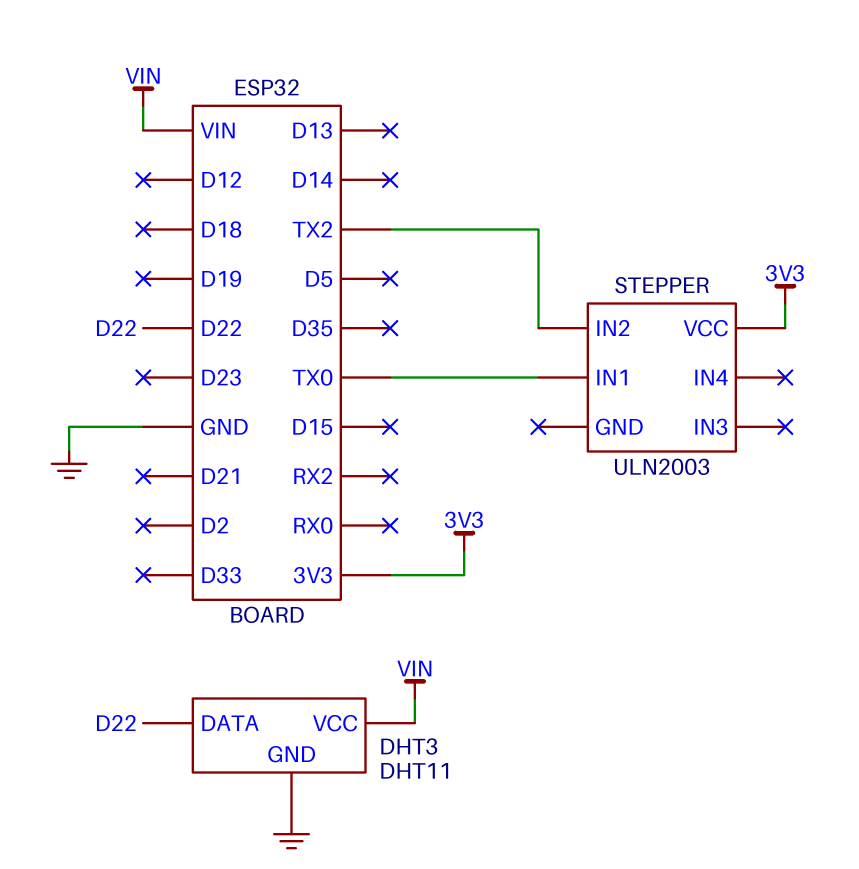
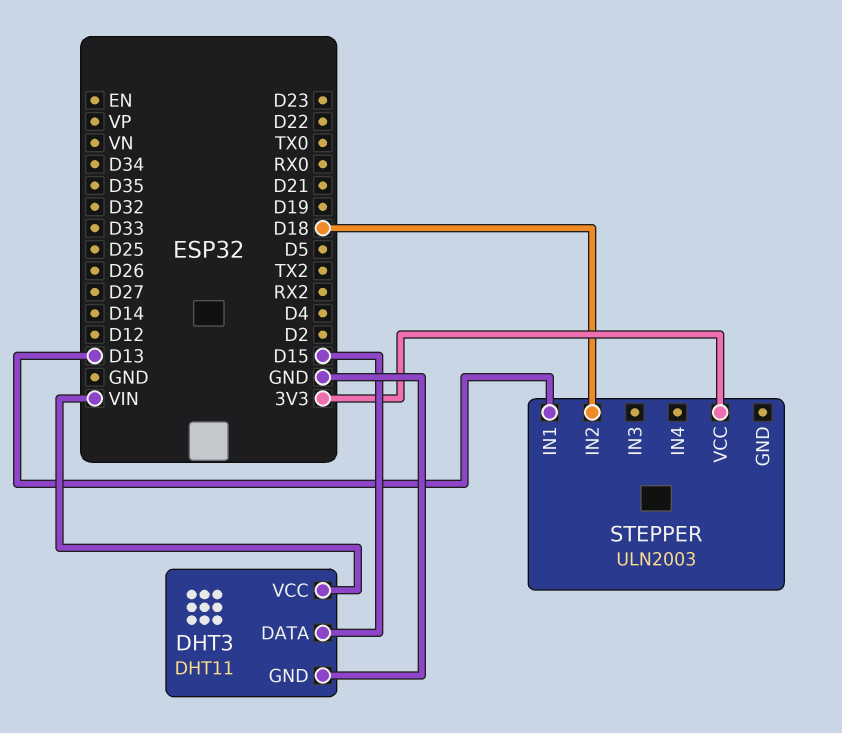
DHT3 pin DATA: D22 -> D15
STEPPER pin IN1: TX0 -> D13
STEPPER pin IN2: TX2 -> D18

